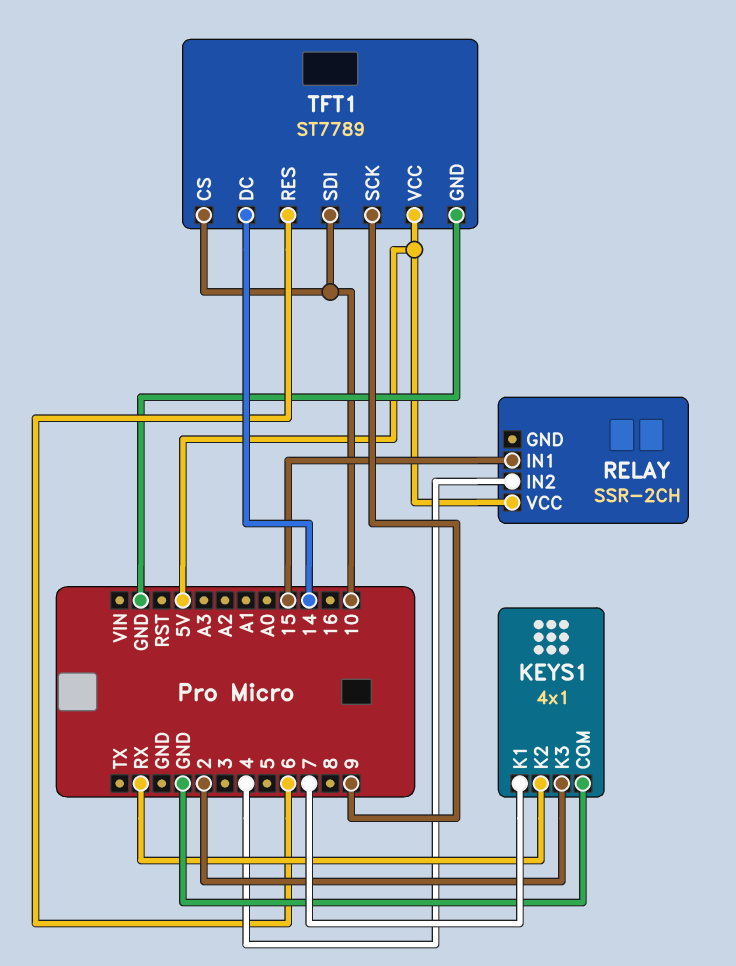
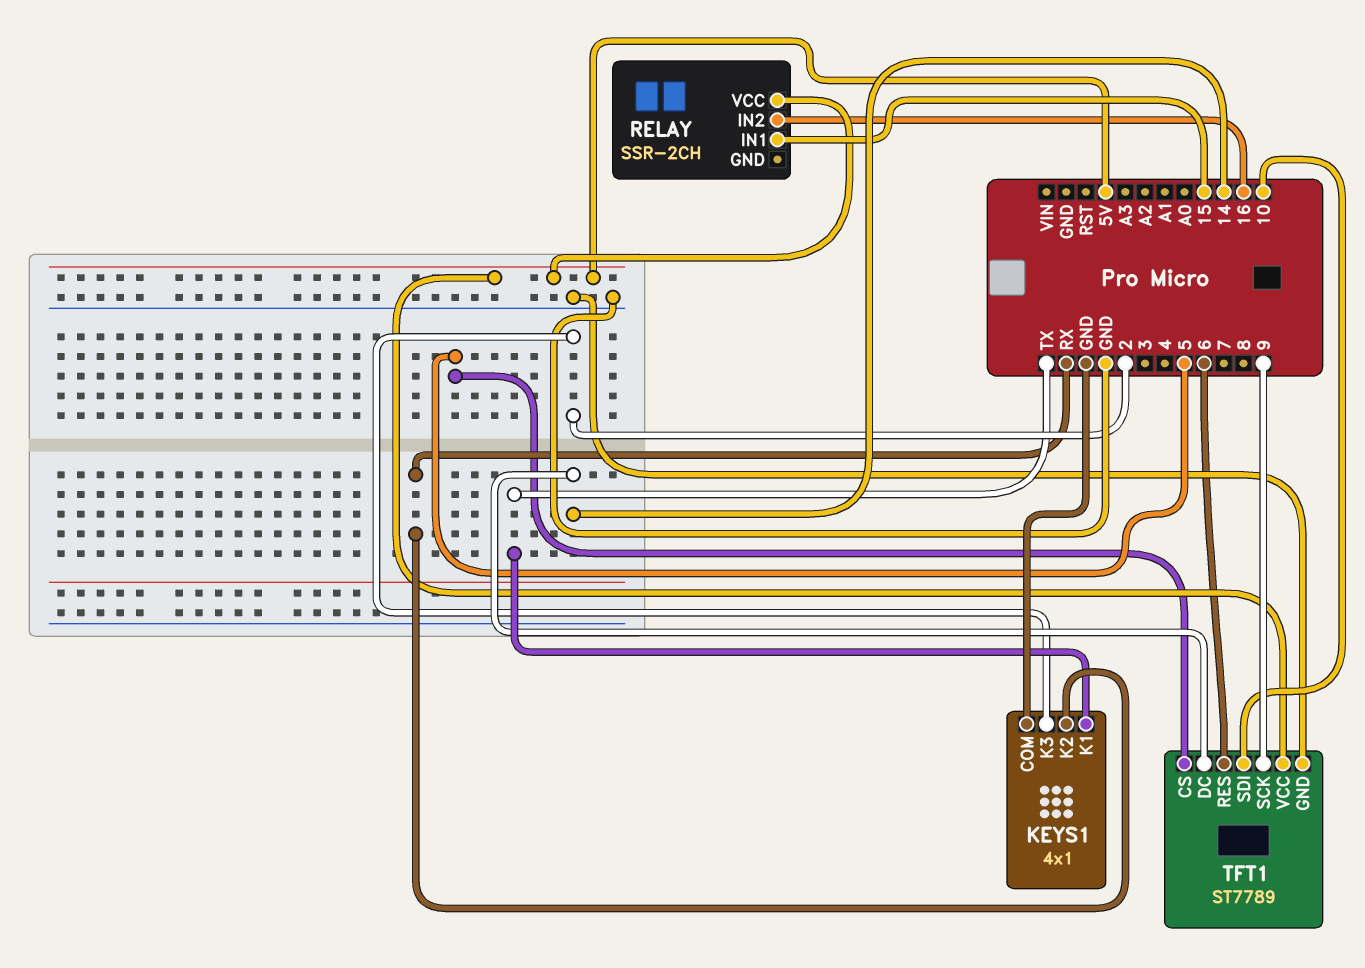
KEYS1 pin K1: 7 -> TX
RELAY pin IN2: 4 -> 16
TFT1 pin CS: 10 -> 5

